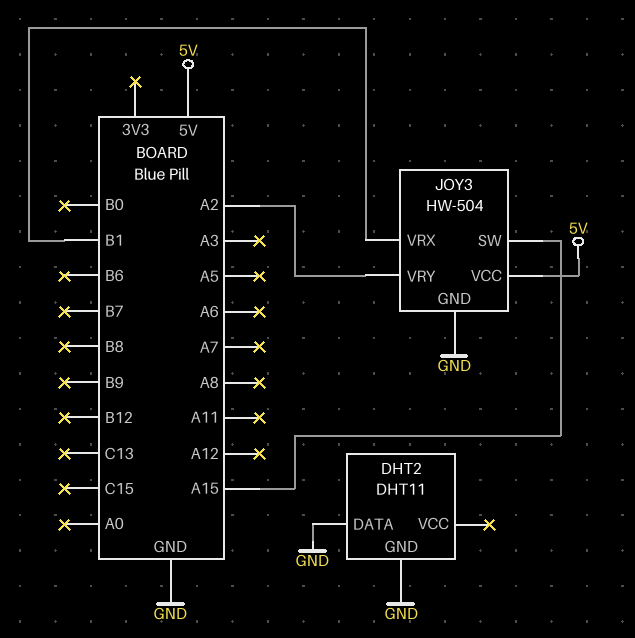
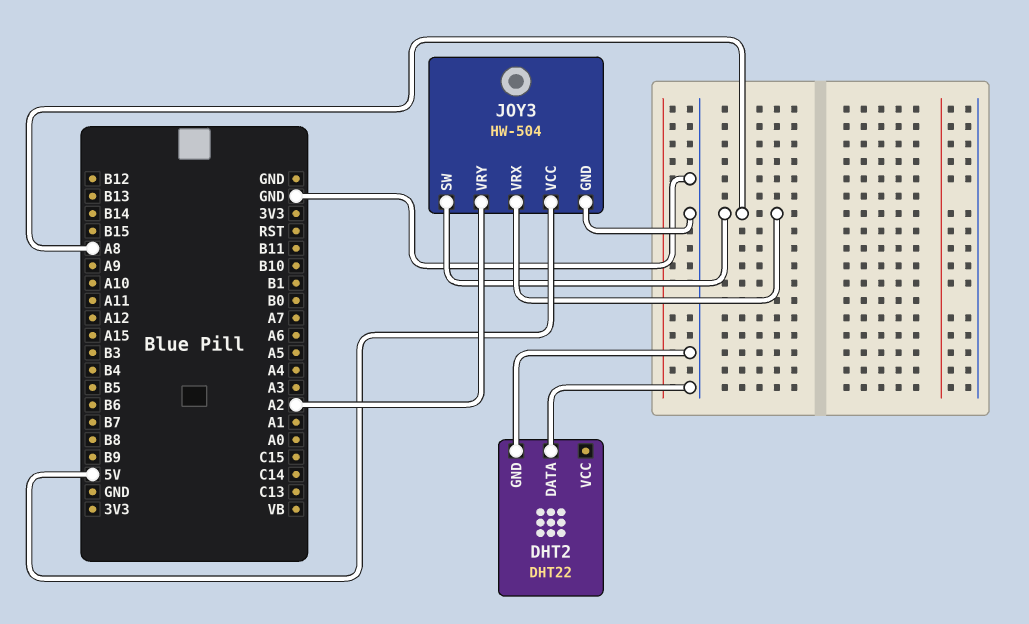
DHT2: DHT11 -> DHT22
JOY3 pin SW: A15 -> A8
JOY3 pin VRX: B1 -> A8

